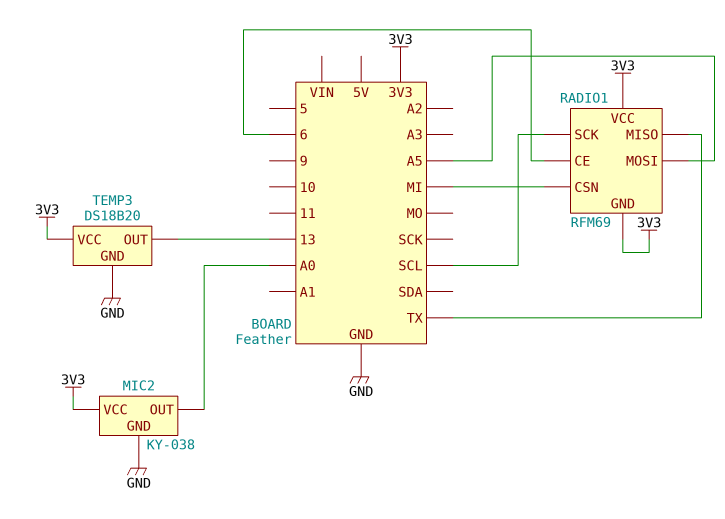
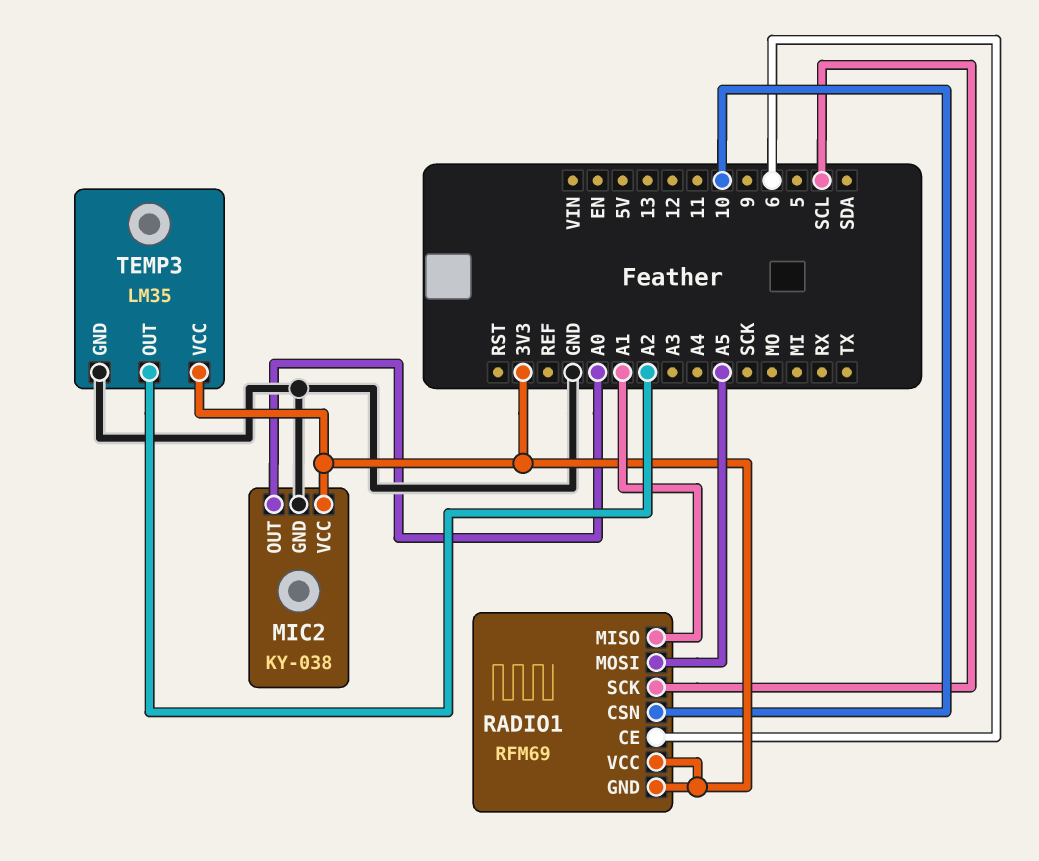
RADIO1 pin CSN: MI -> 10
RADIO1 pin MISO: TX -> A1
TEMP3: DS18B20 -> LM35
TEMP3 pin OUT: 13 -> A2

